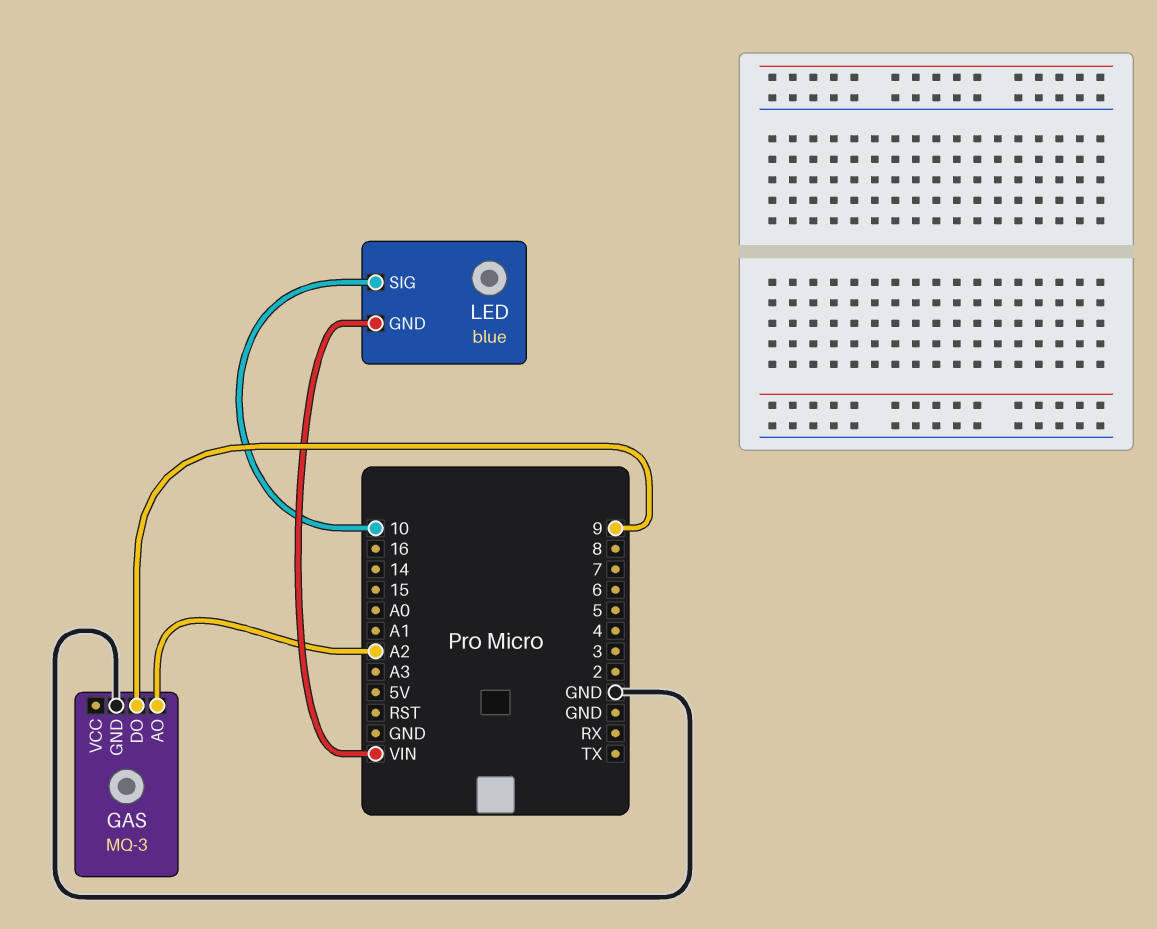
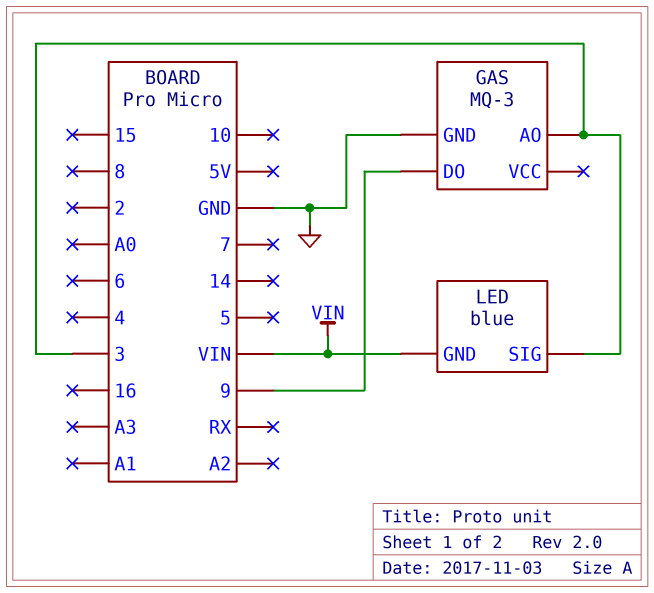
GAS pin AO: A2 -> 3
LED pin SIG: 10 -> 3

